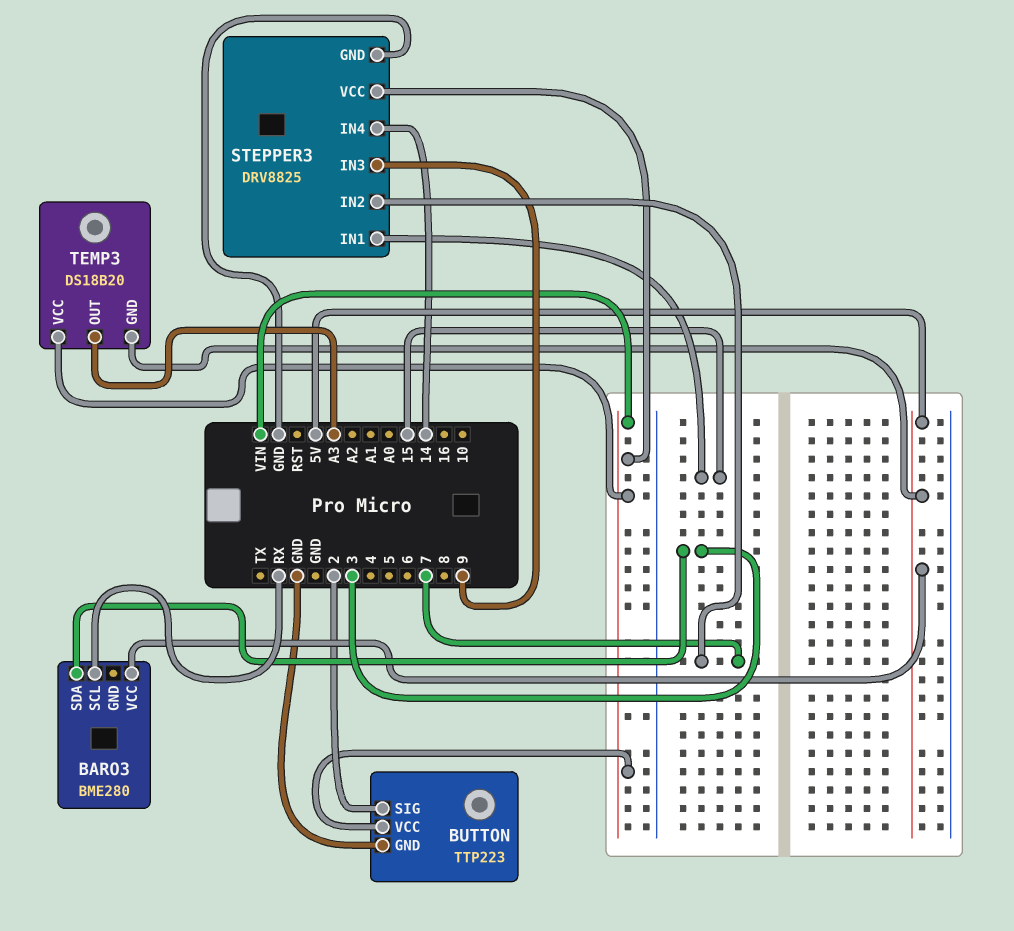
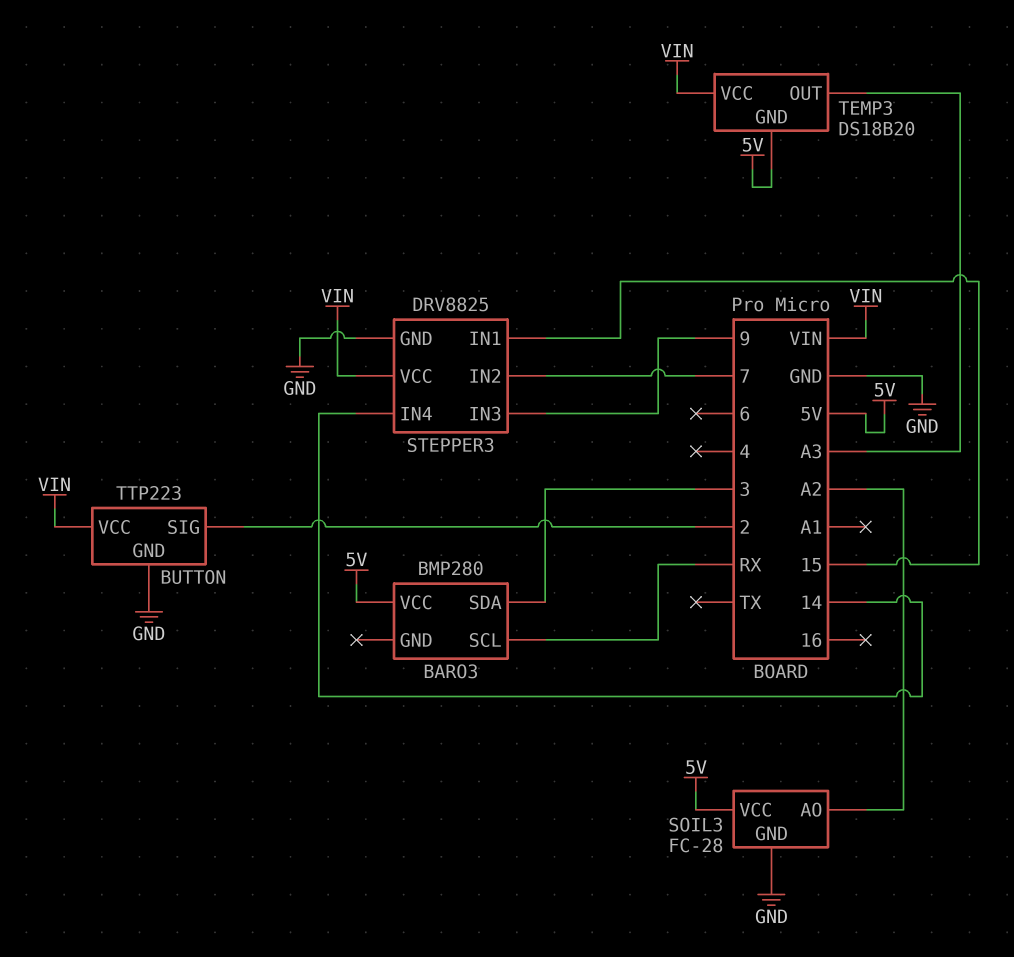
BARO3: BME280 -> BMP280
SOIL3: none -> FC-28
SOIL3 pin AO: none -> A2
SOIL3 pin GND: none -> GND
SOIL3 pin VCC: none -> 5V

